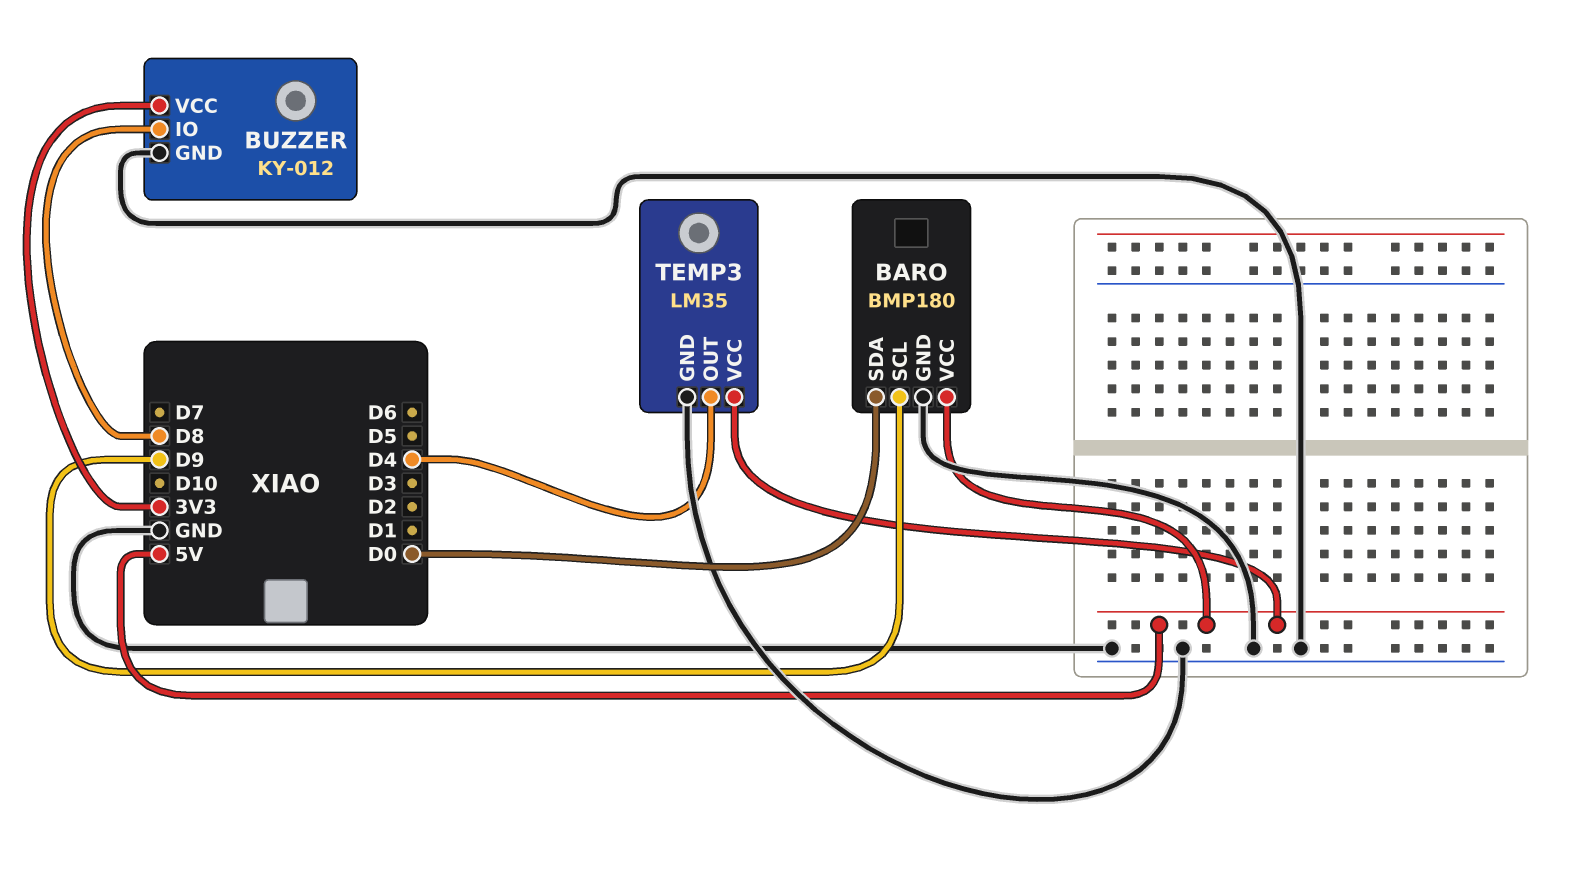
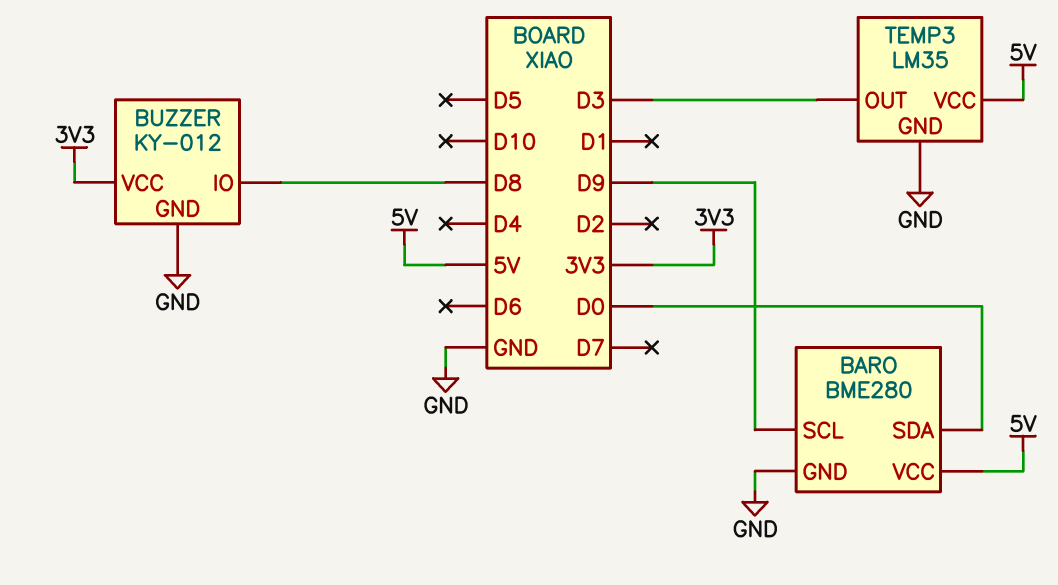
BARO: BMP180 -> BME280
TEMP3 pin OUT: D4 -> D3

